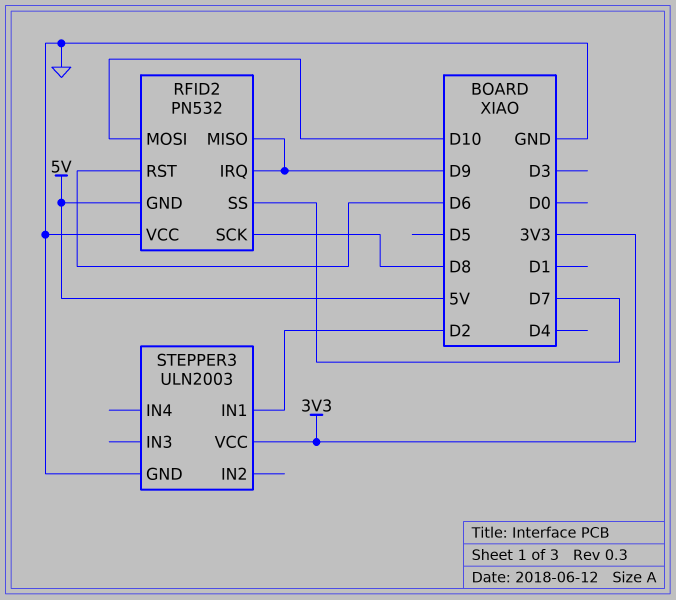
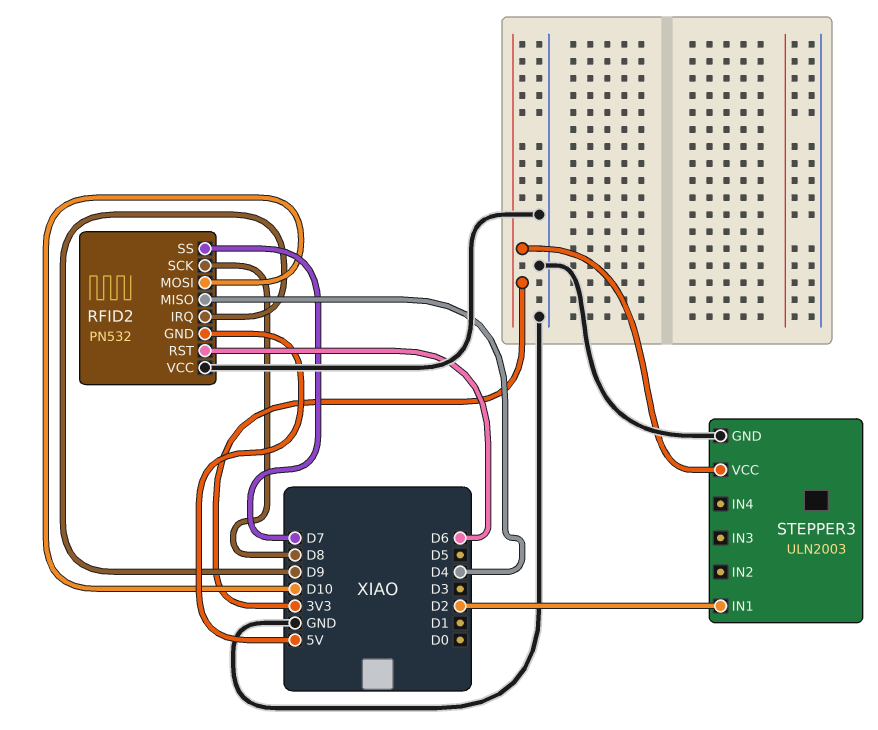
RFID2 pin MISO: D9 -> D4

